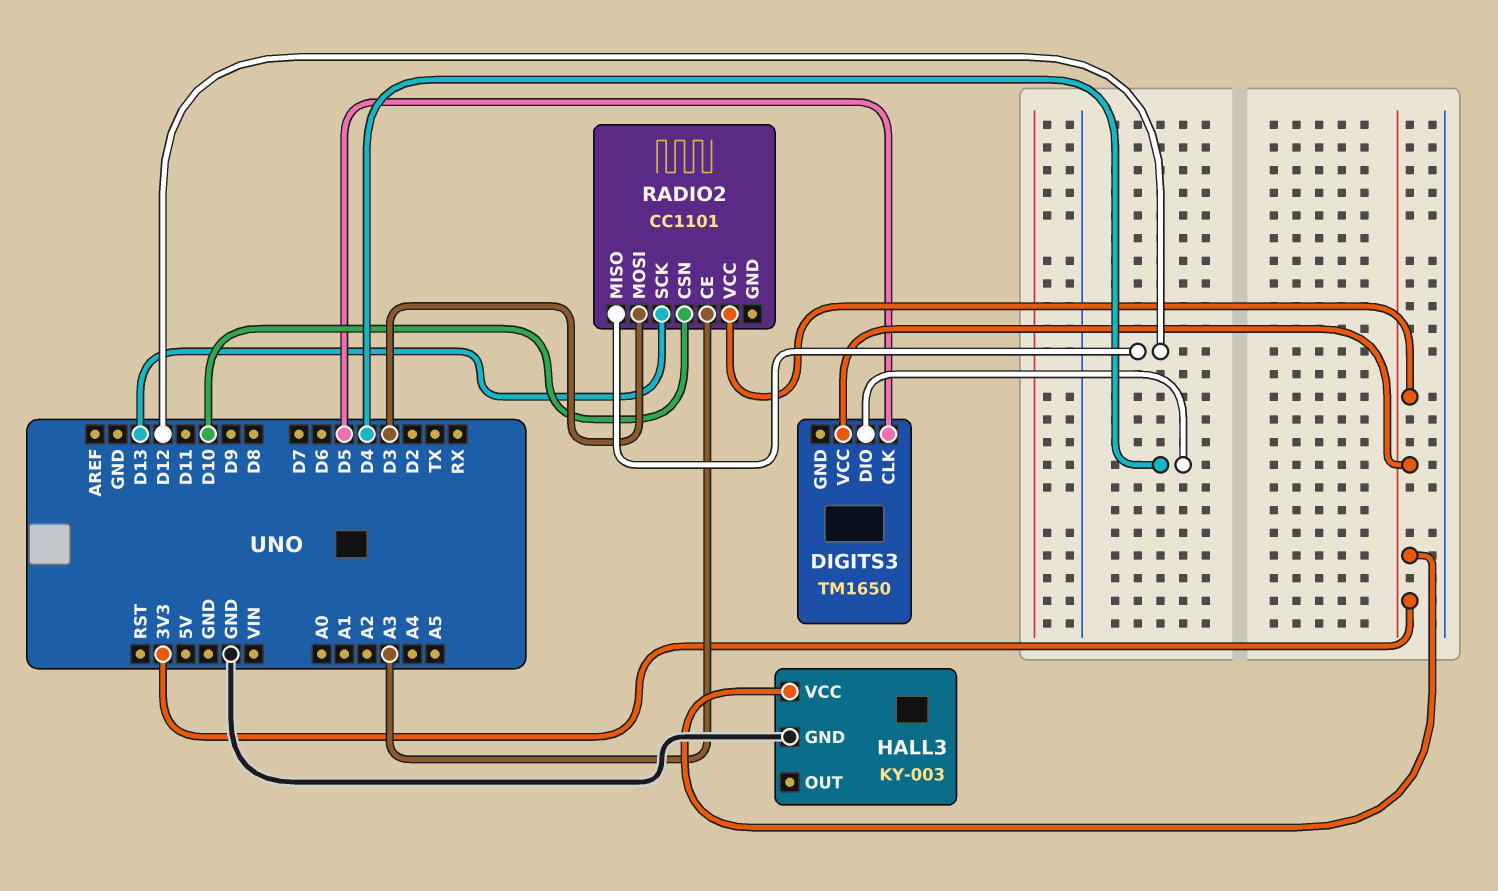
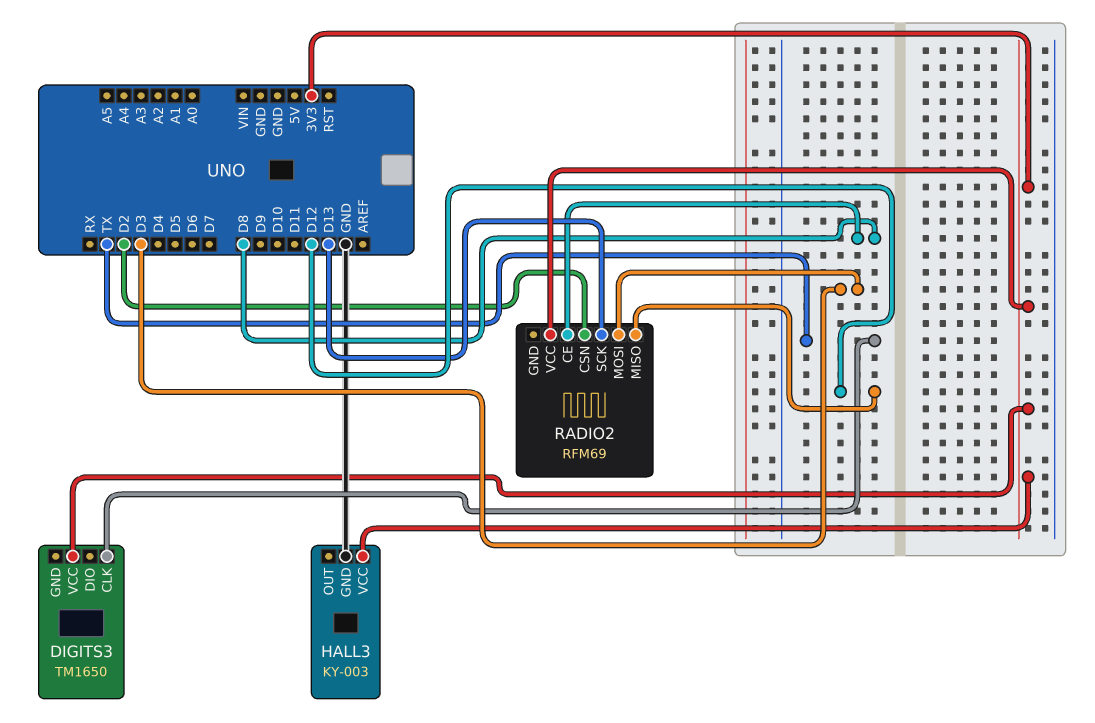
DIGITS3 pin CLK: D5 -> TX
DIGITS3 pin DIO: D4 -> none
RADIO2: CC1101 -> RFM69
RADIO2 pin CE: A3 -> D8
RADIO2 pin CSN: D10 -> D2

